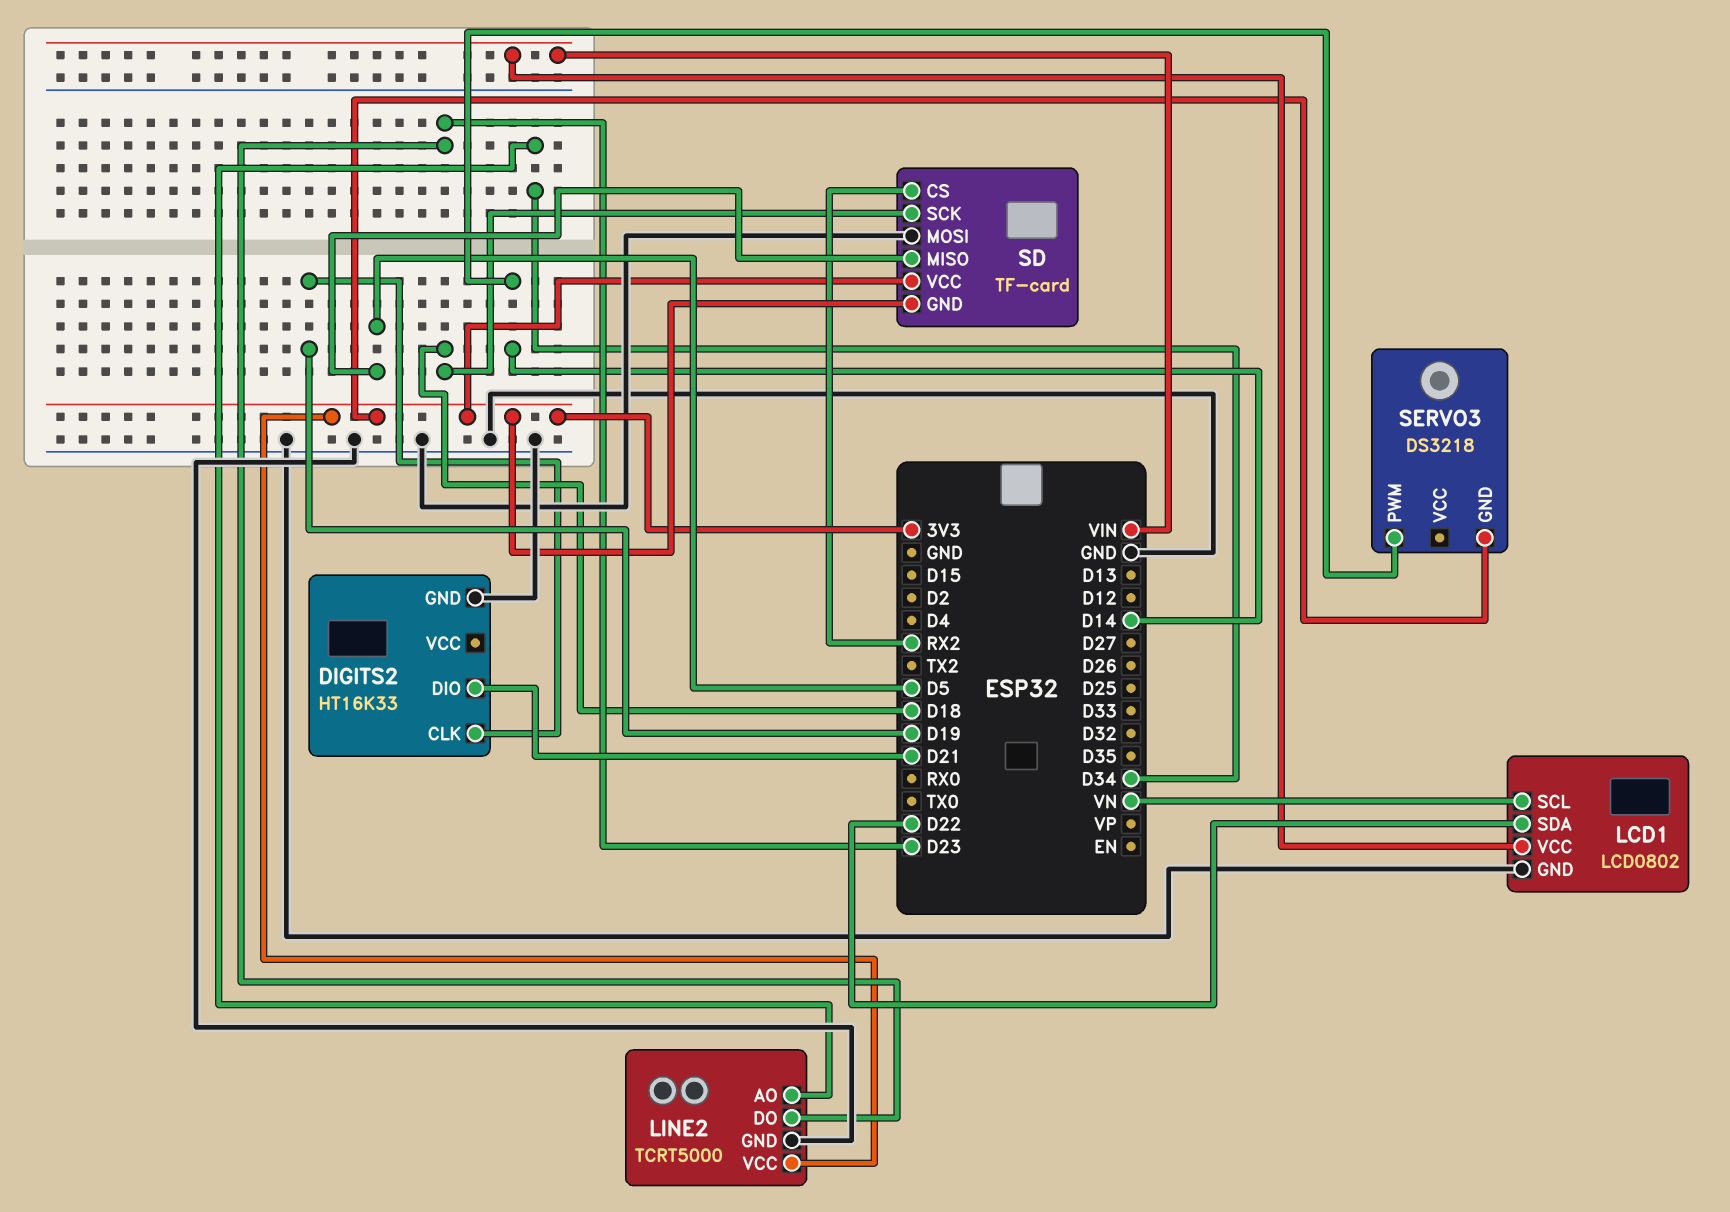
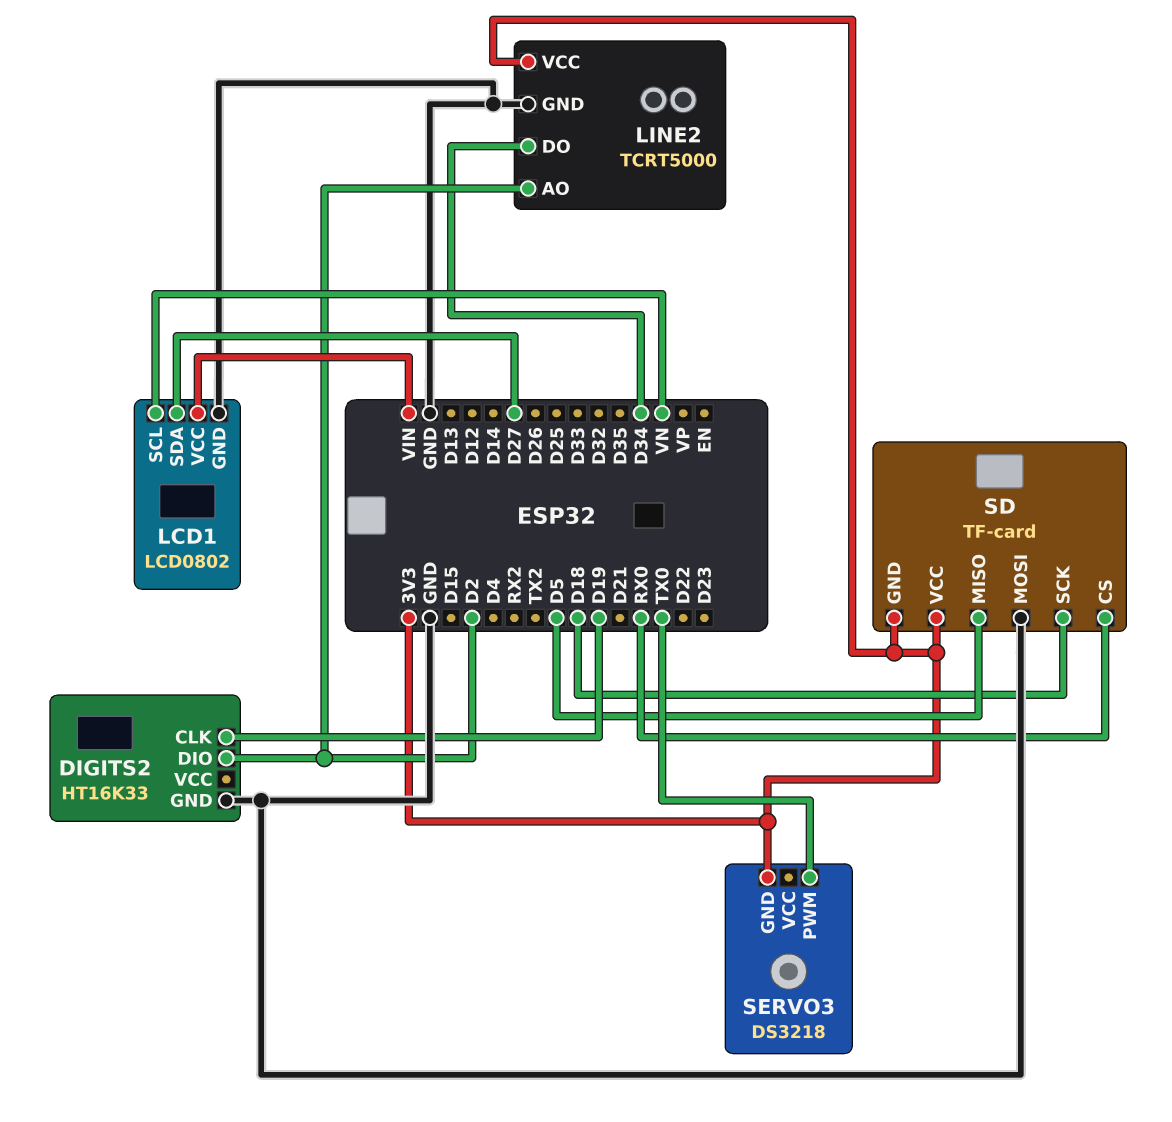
DIGITS2 pin DIO: D21 -> D2
LCD1 pin SDA: D22 -> D27
LINE2 pin AO: D34 -> D2
LINE2 pin DO: D23 -> D34
SD pin CS: RX2 -> RX0
SERVO3 pin PWM: D14 -> TX0

